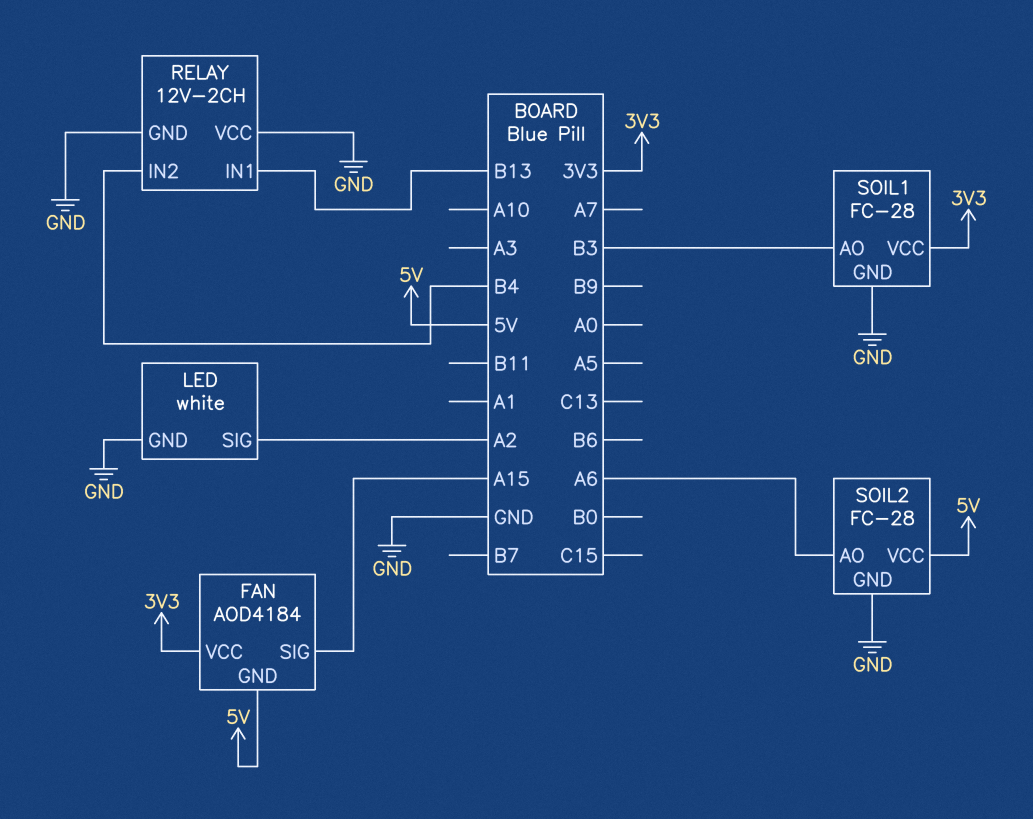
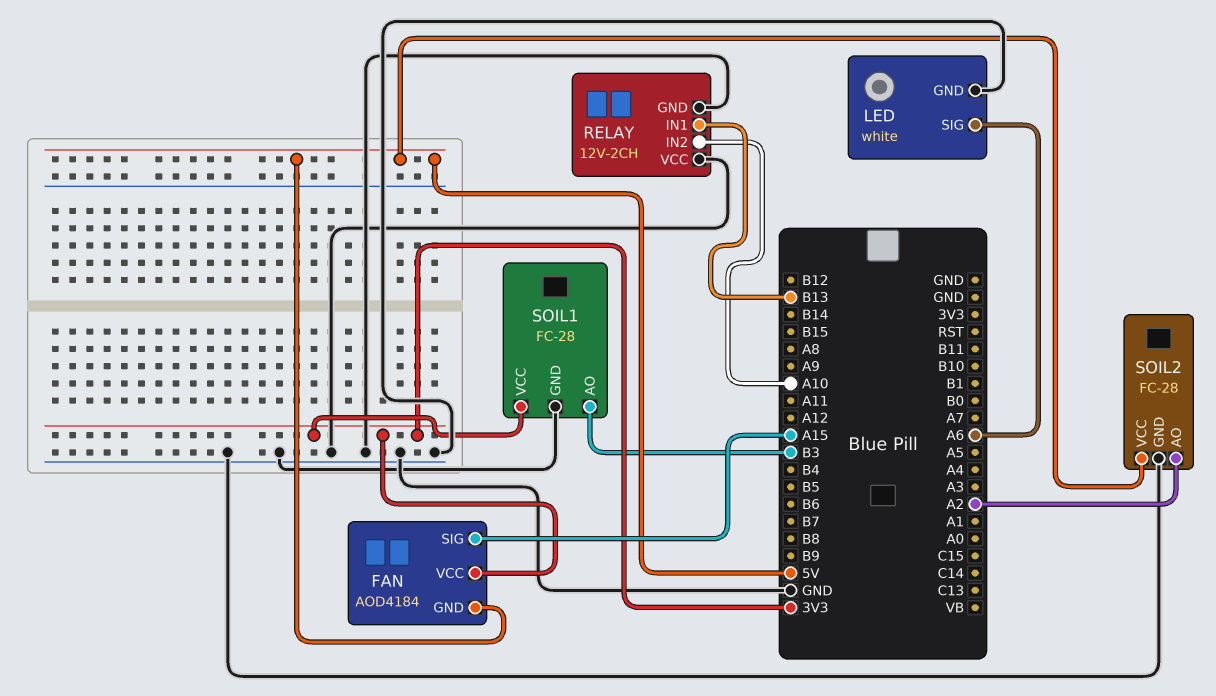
LED pin SIG: A2 -> A6
RELAY pin IN2: B4 -> A10
SOIL2 pin AO: A6 -> A2

